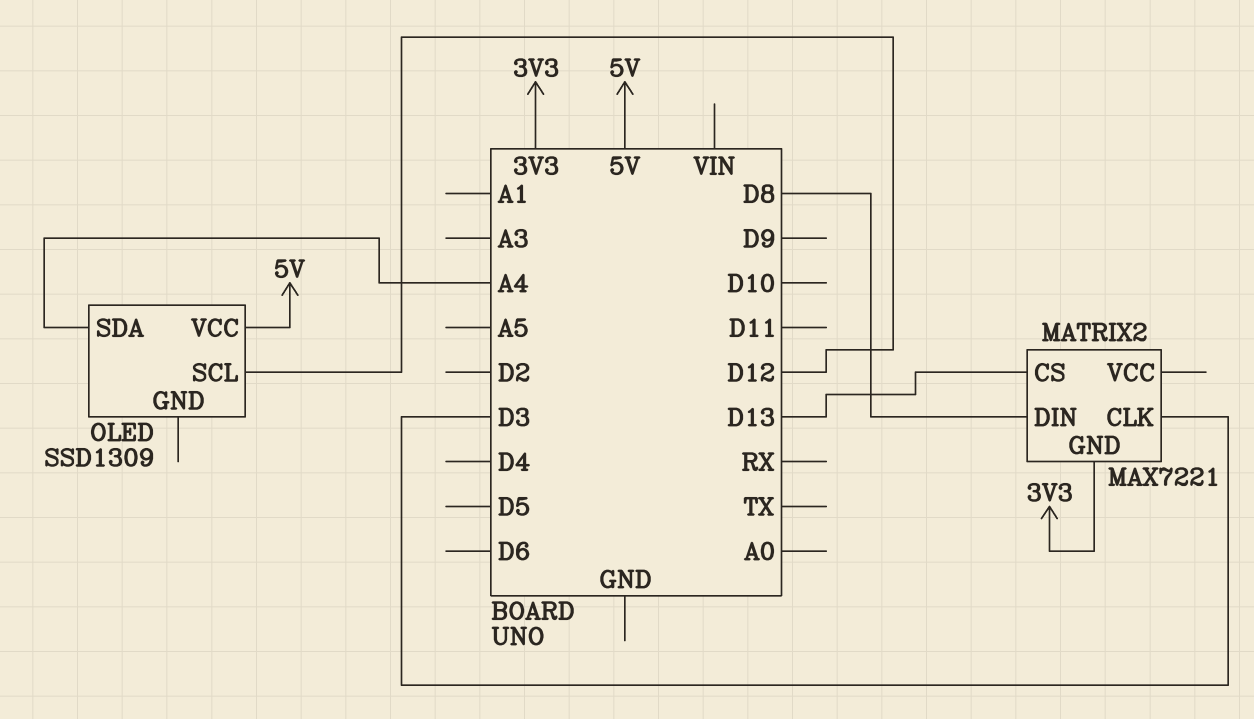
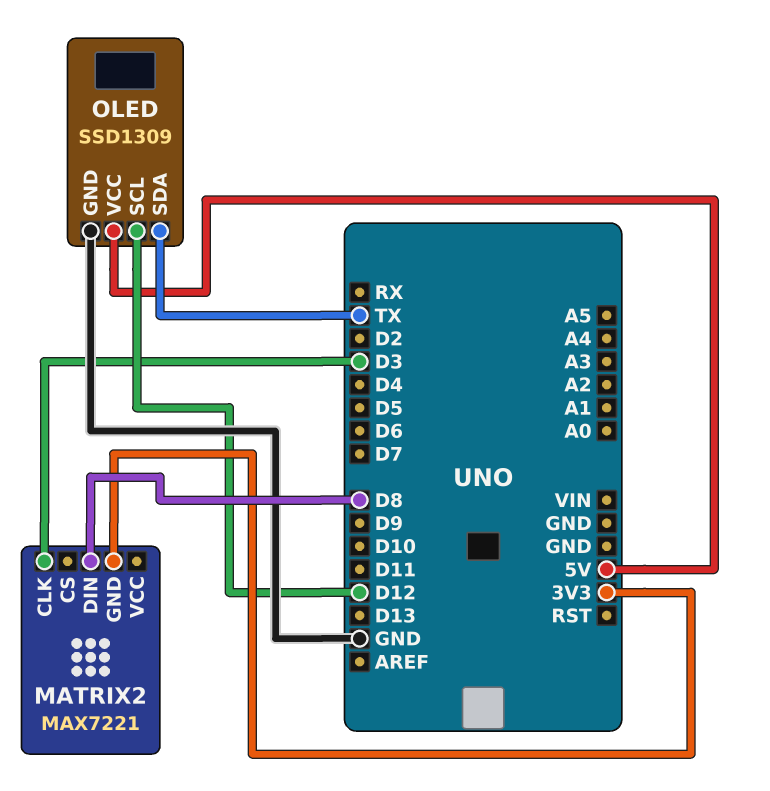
MATRIX2 pin CS: D13 -> none
OLED pin GND: none -> GND
OLED pin SDA: A4 -> TX

